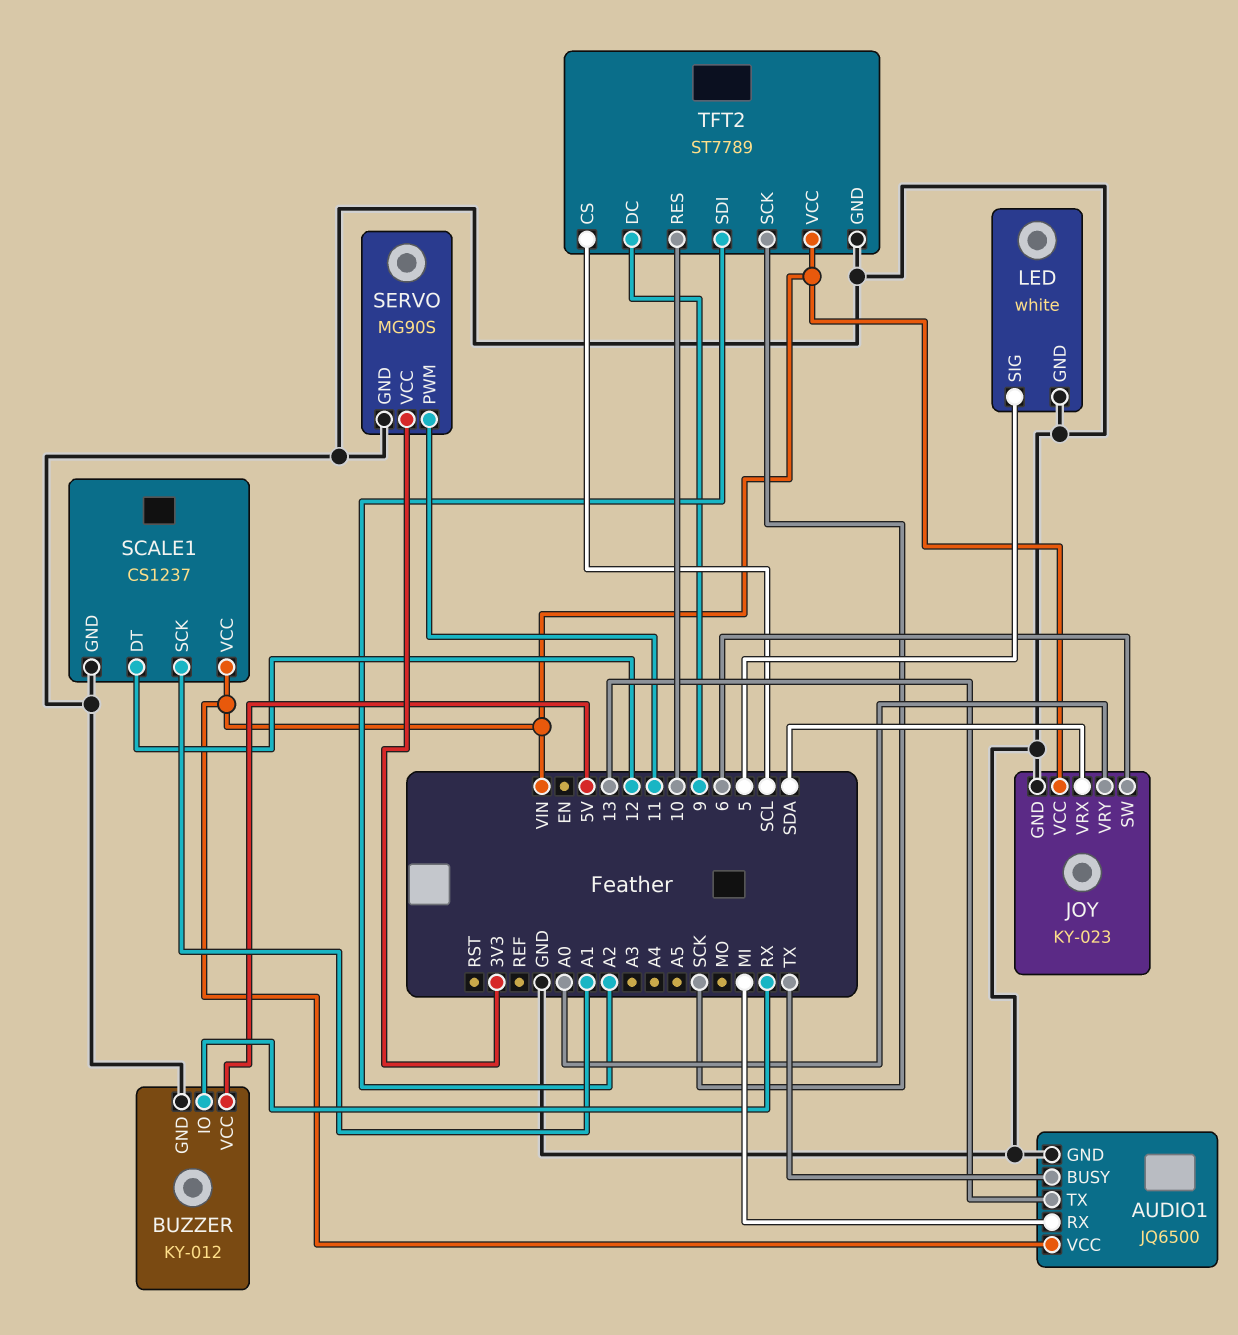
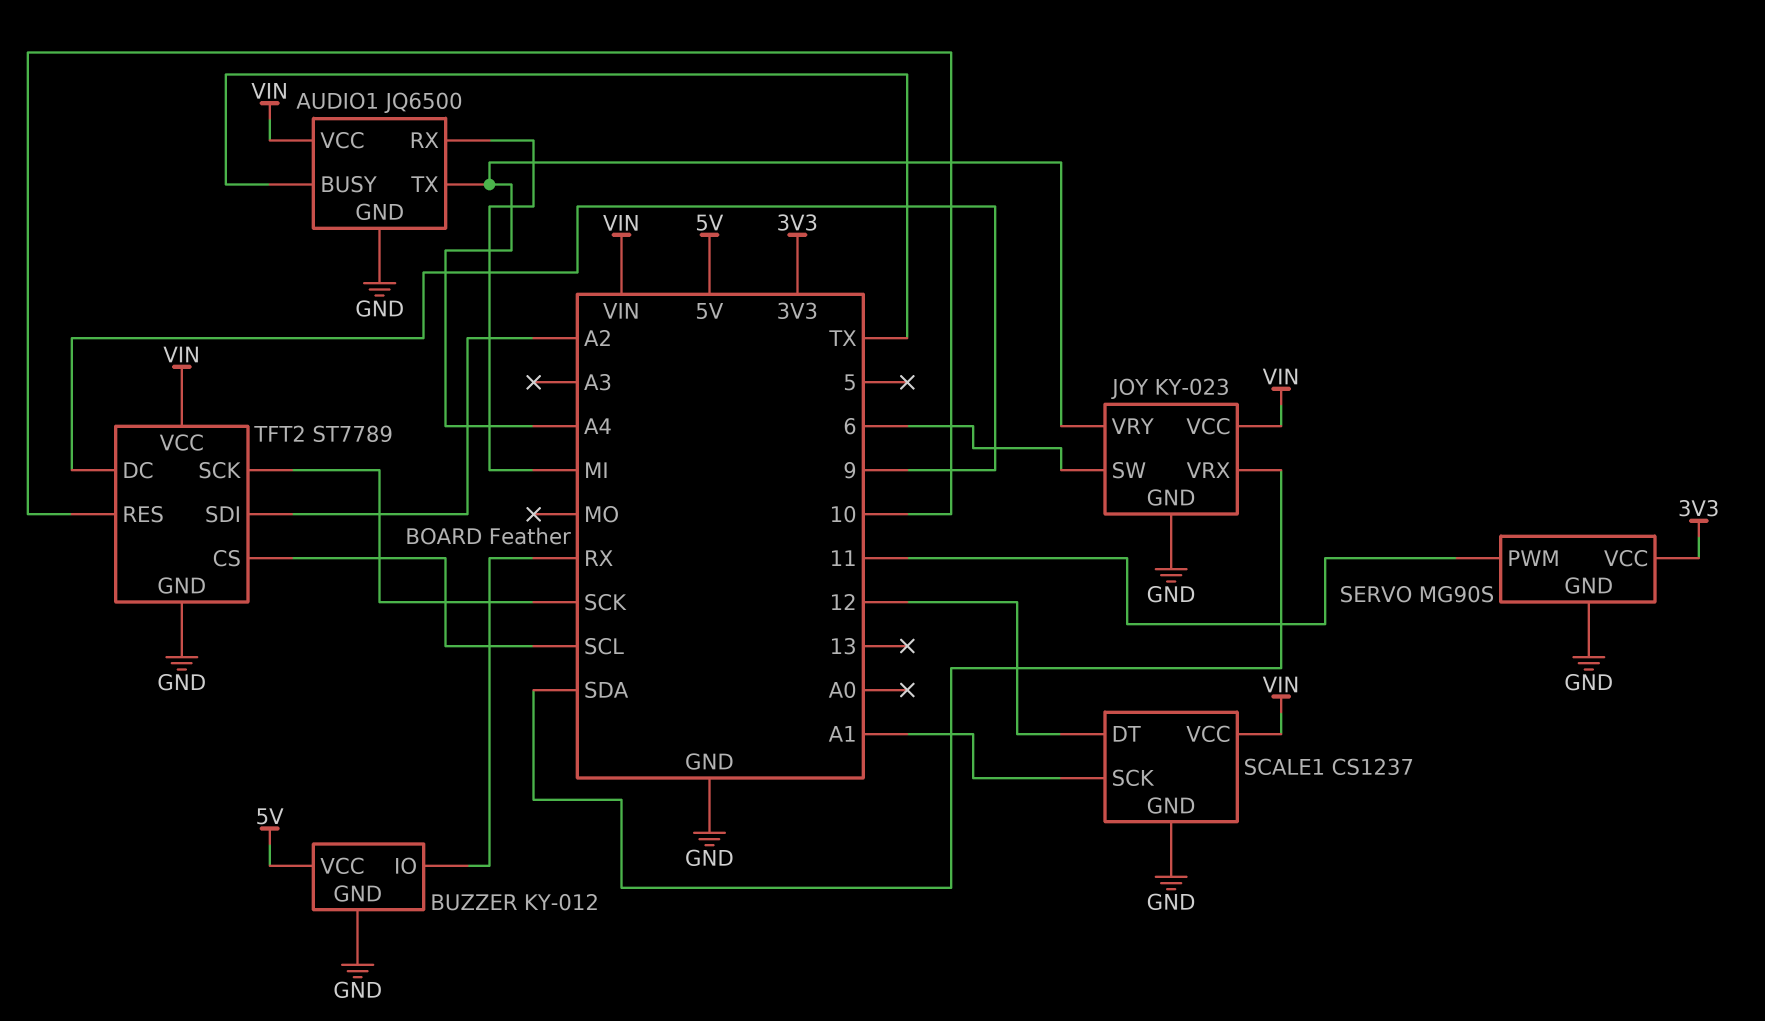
AUDIO1 pin TX: 13 -> A4
JOY pin VRY: A0 -> A4
LED: white -> none
LED pin GND: GND -> none
LED pin SIG: 5 -> none

